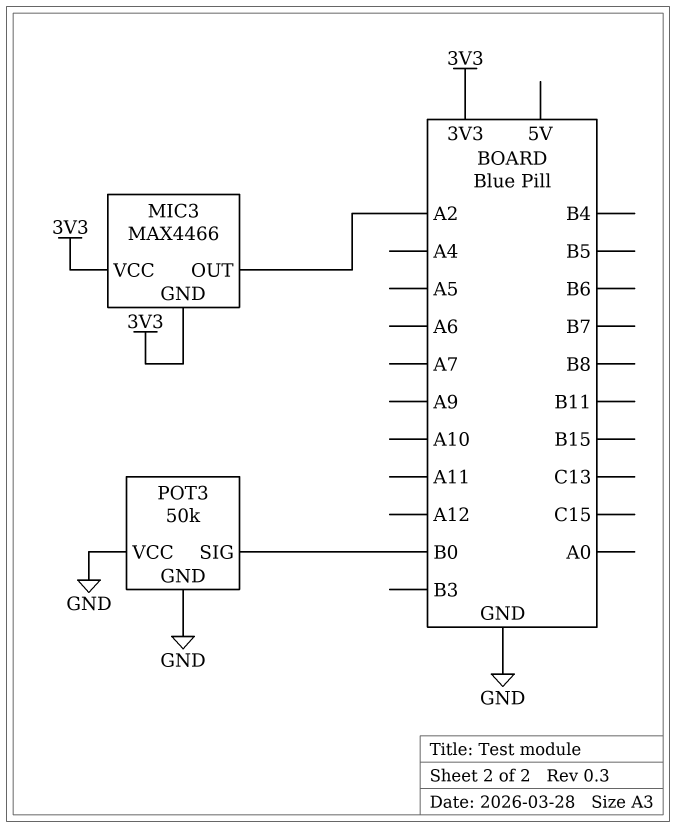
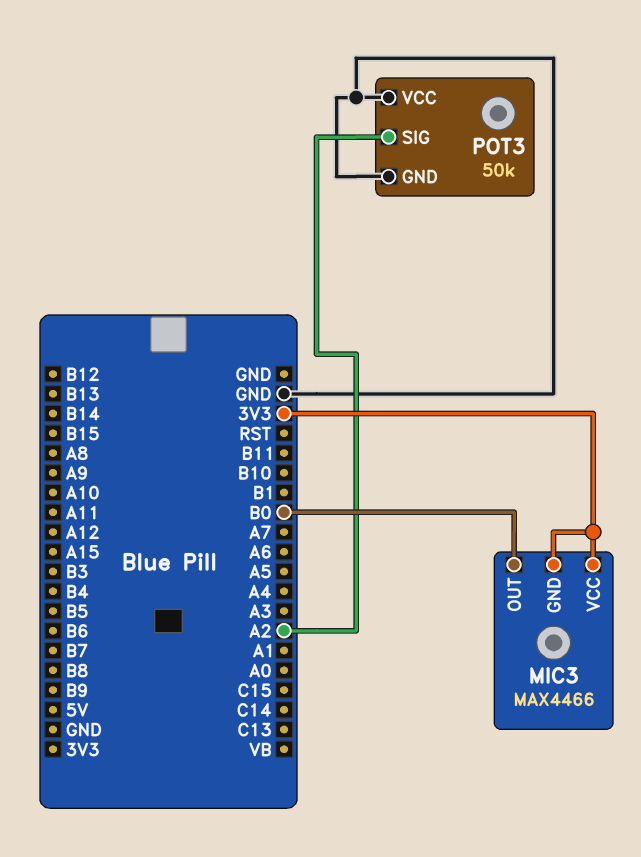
MIC3 pin OUT: A2 -> B0
POT3 pin SIG: B0 -> A2

